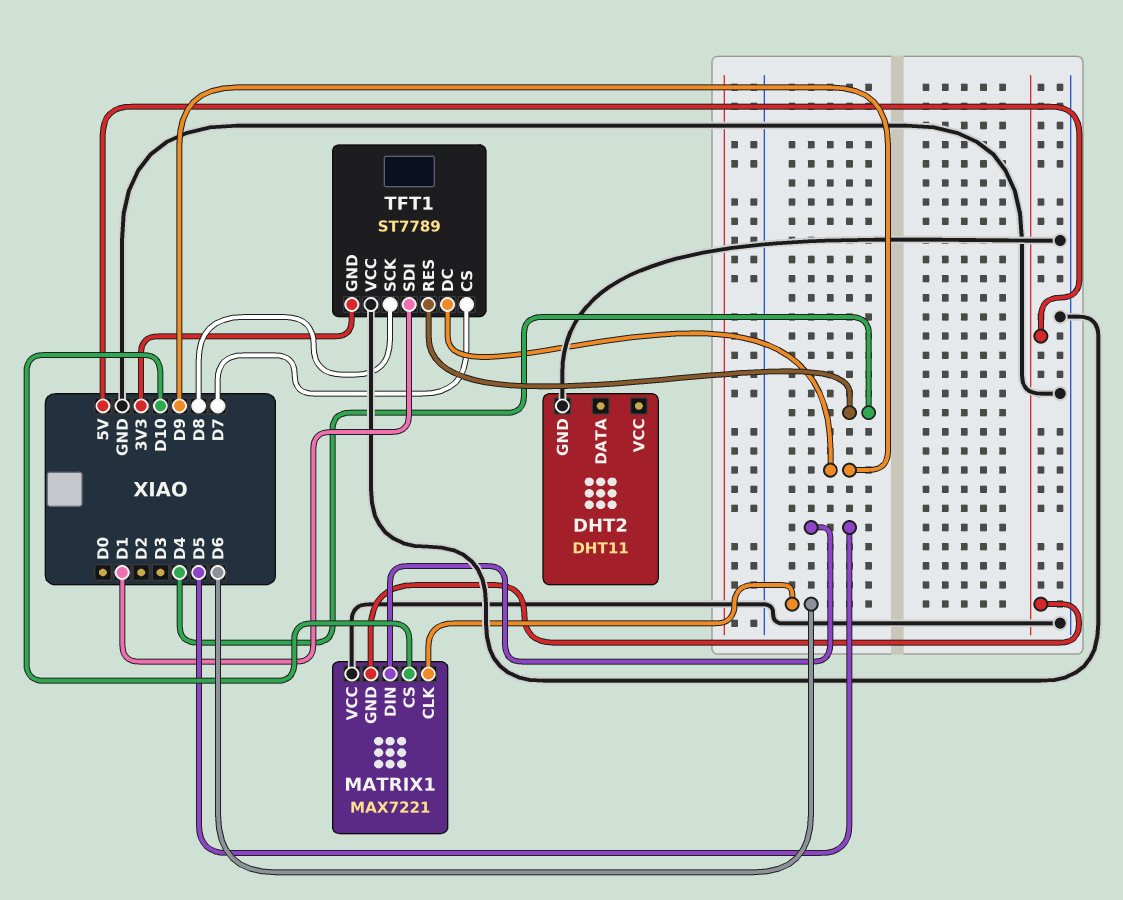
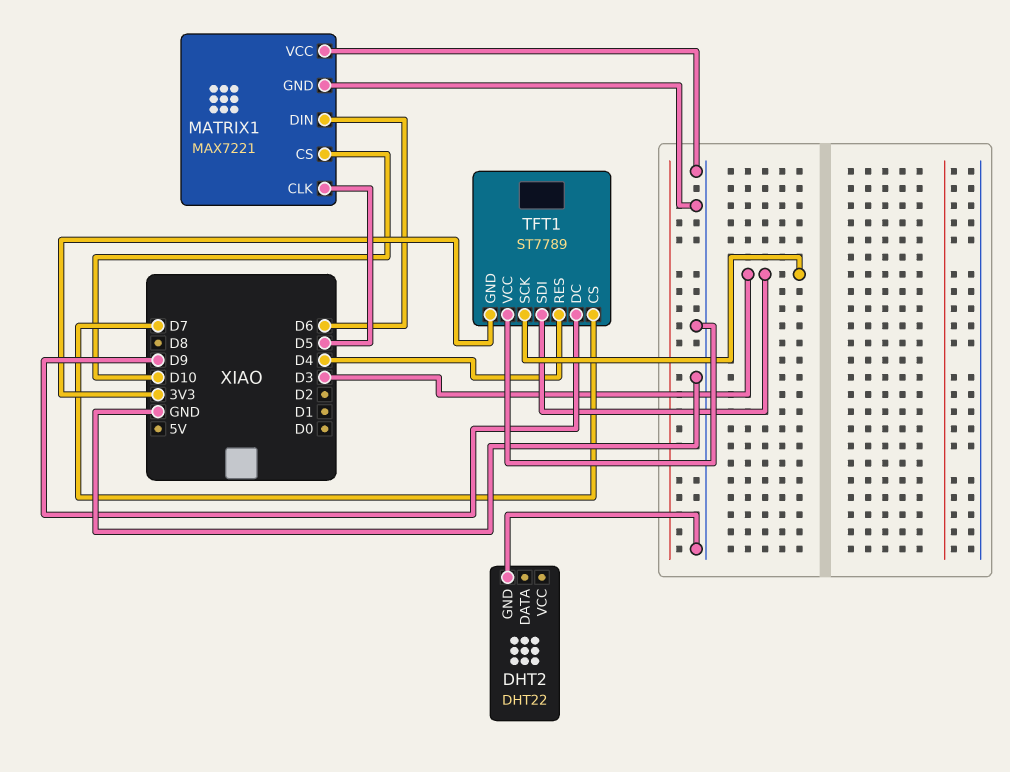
DHT2: DHT11 -> DHT22
MATRIX1 pin CLK: D6 -> D5
MATRIX1 pin DIN: D5 -> D6
MATRIX1 pin GND: 5V -> GND
TFT1 pin SCK: D8 -> D3
TFT1 pin SDI: D1 -> D3

